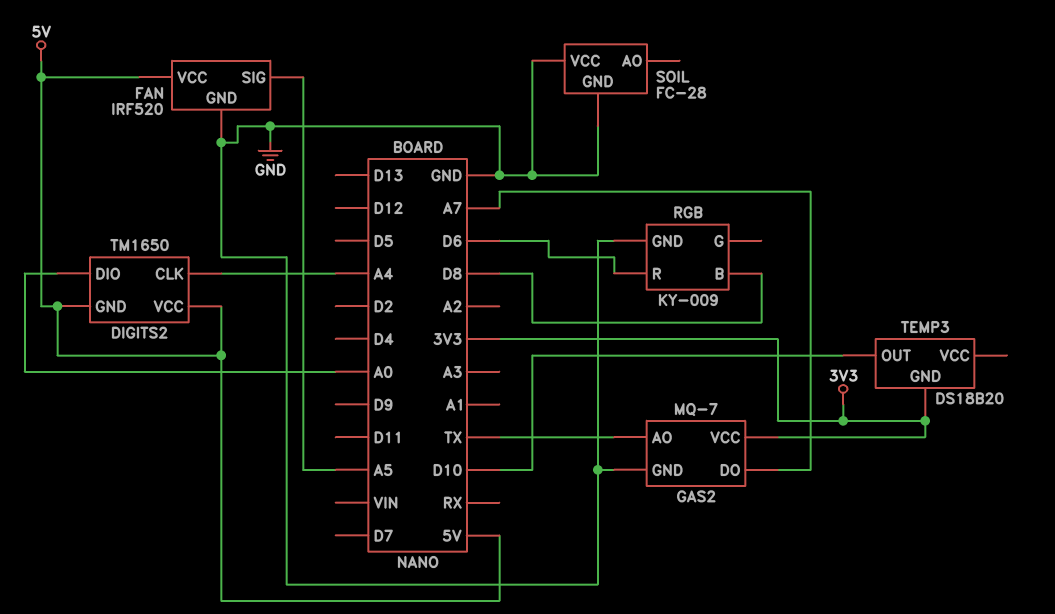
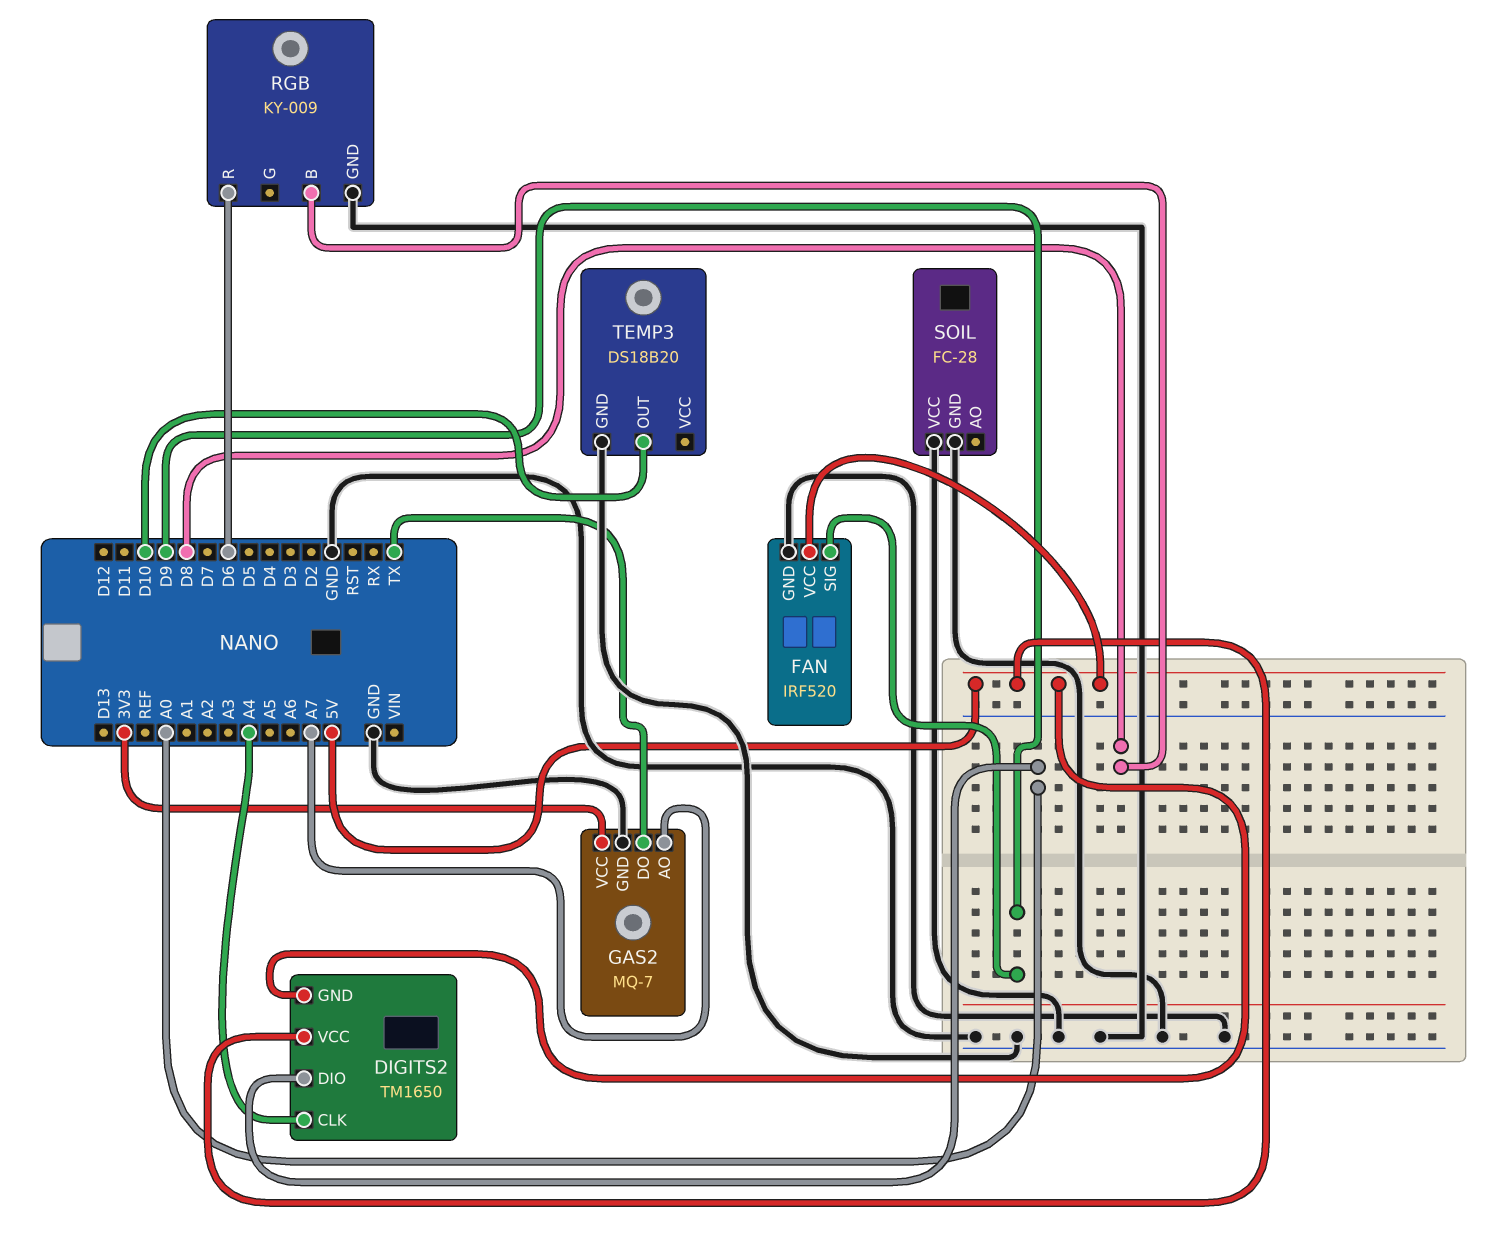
FAN pin SIG: A5 -> D9
GAS2 pin AO: TX -> A7
GAS2 pin DO: A7 -> TX
TEMP3 pin GND: 3V3 -> GND

